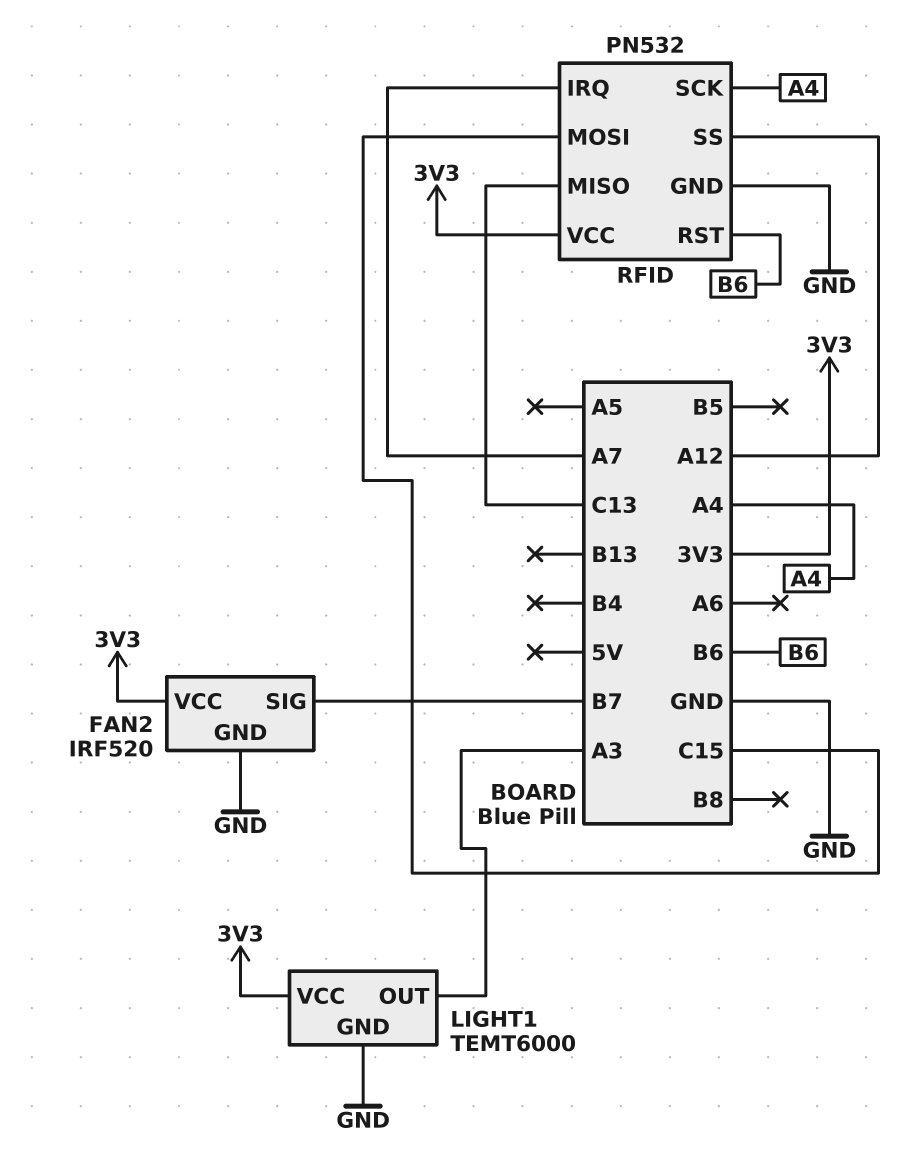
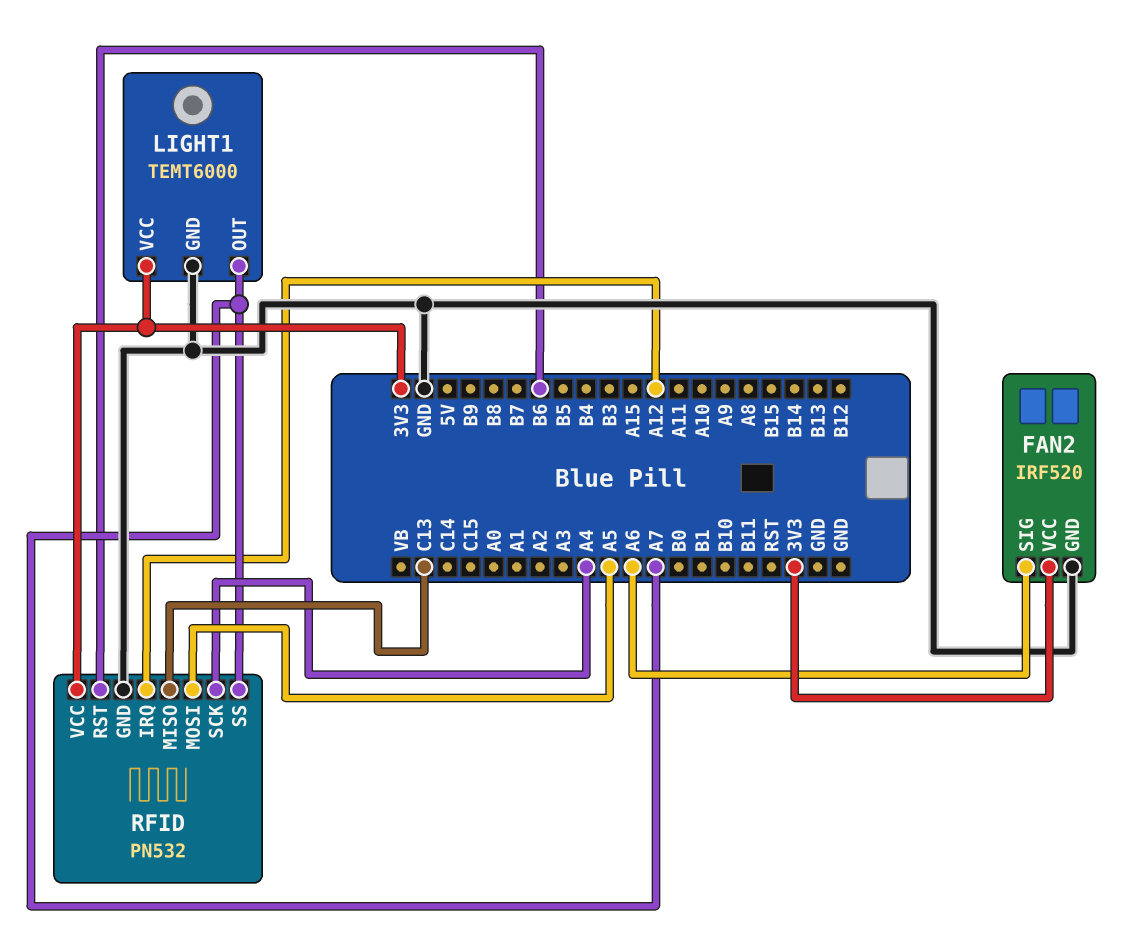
FAN2 pin SIG: B7 -> A6
LIGHT1 pin OUT: A3 -> A7
RFID pin IRQ: A7 -> A12
RFID pin MOSI: C15 -> A5
RFID pin SS: A12 -> A7

